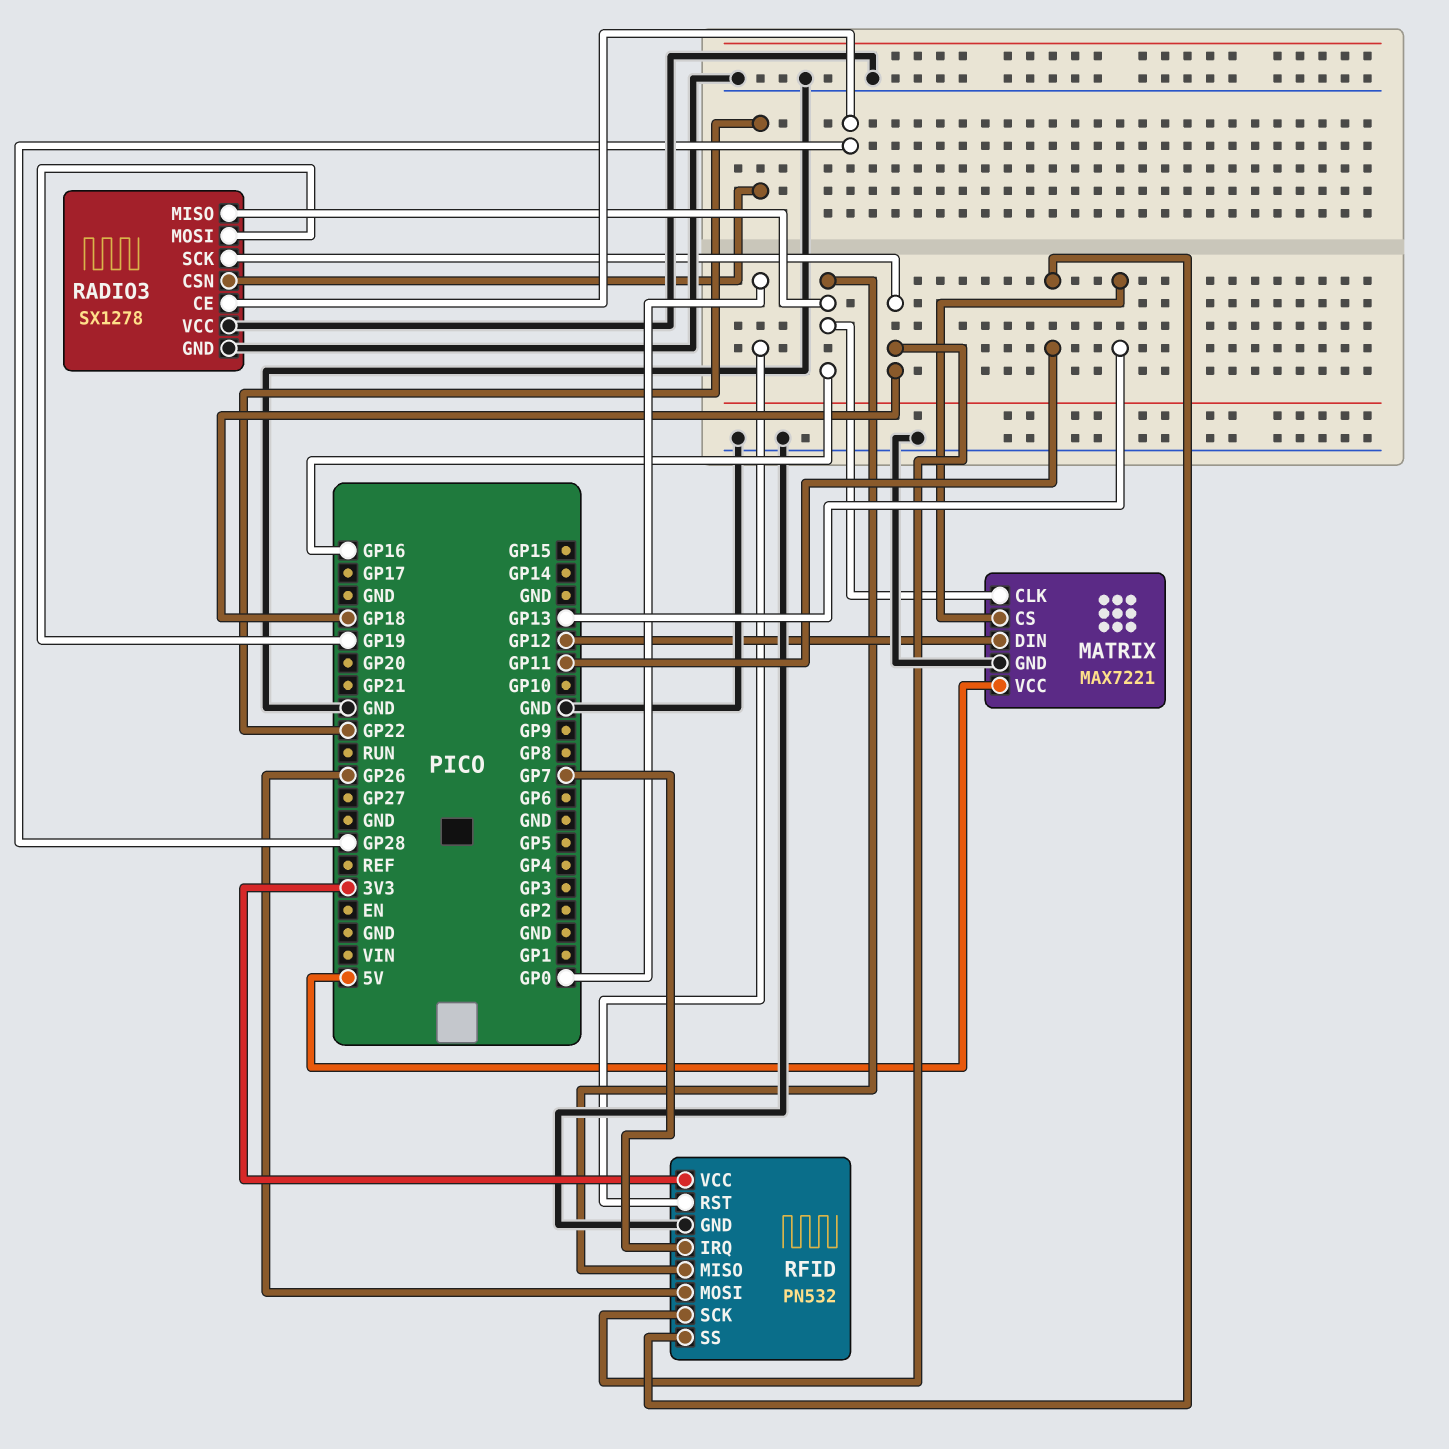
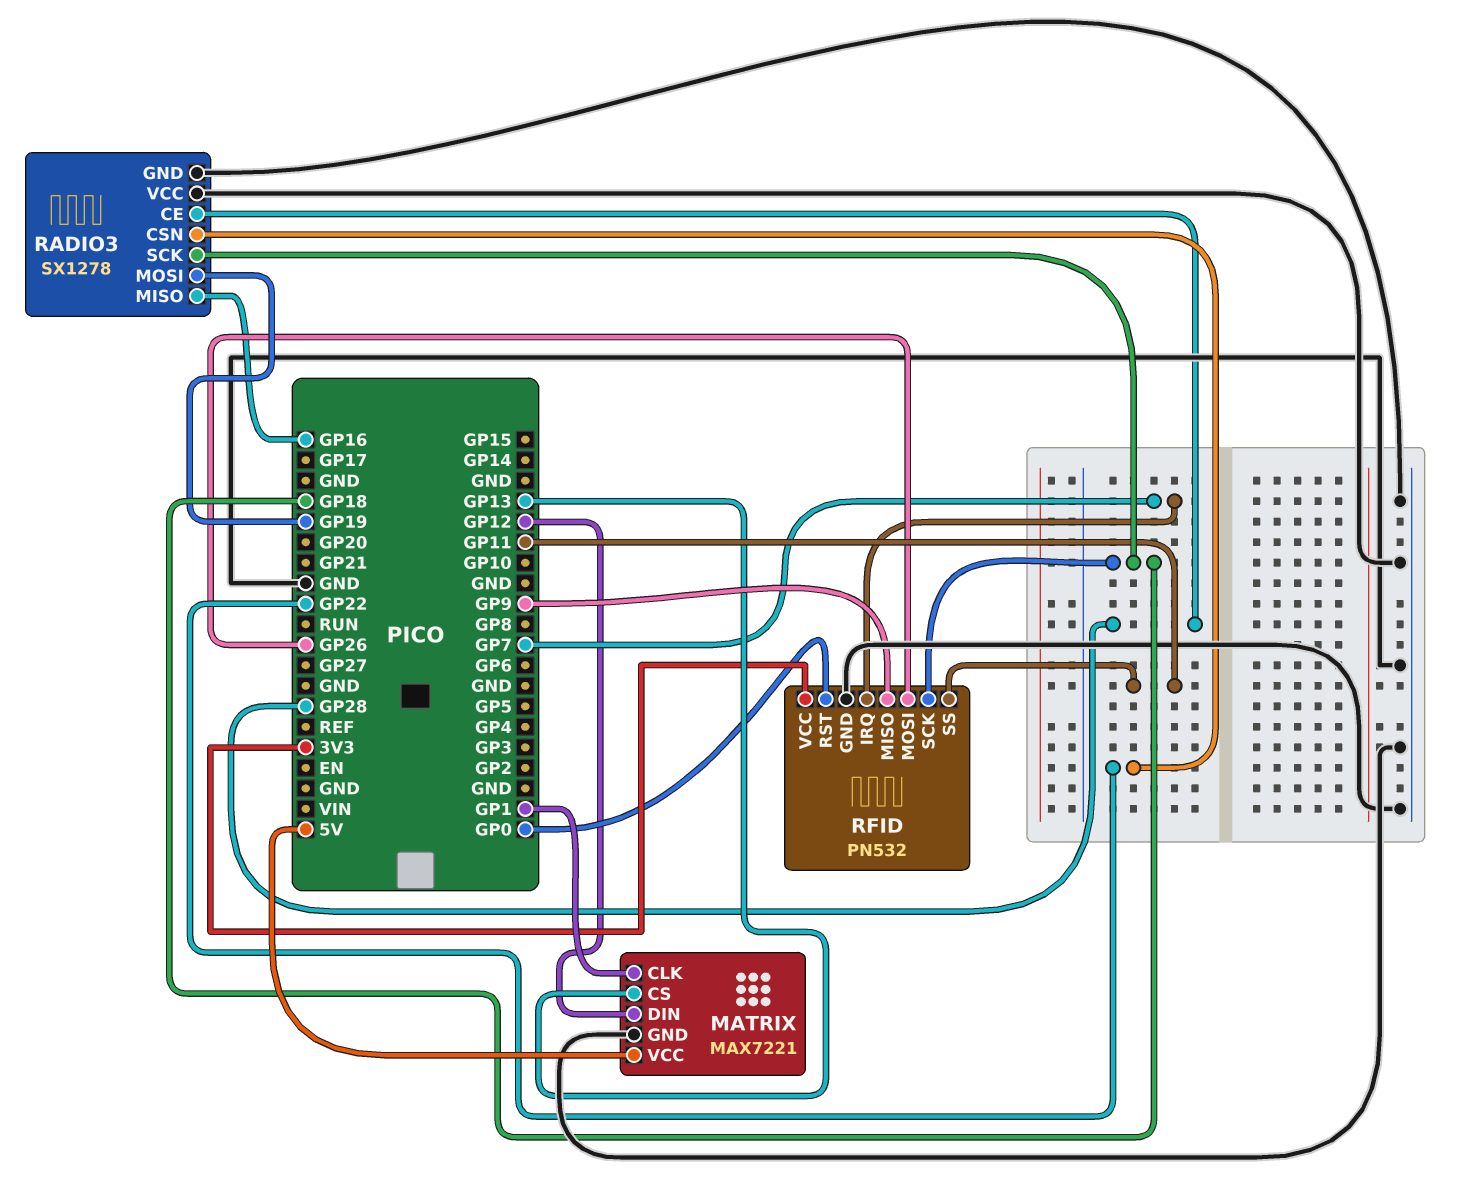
MATRIX pin CLK: GP16 -> GP1
RFID pin MISO: GP16 -> GP9

